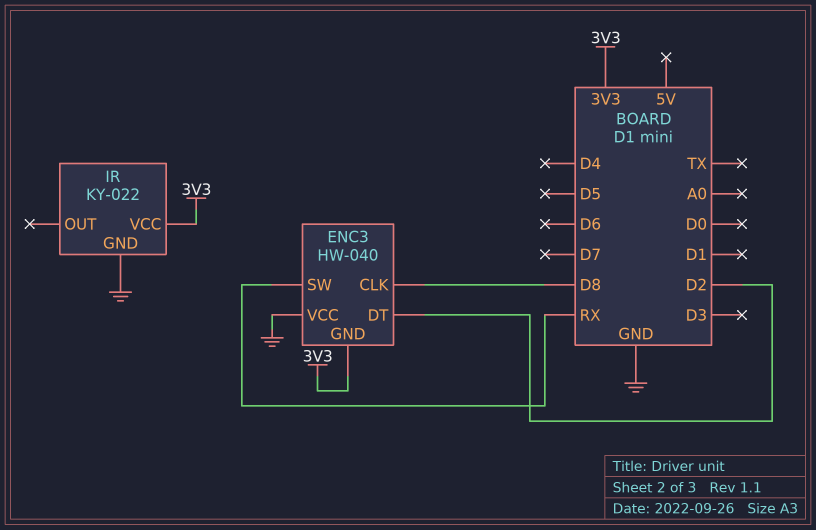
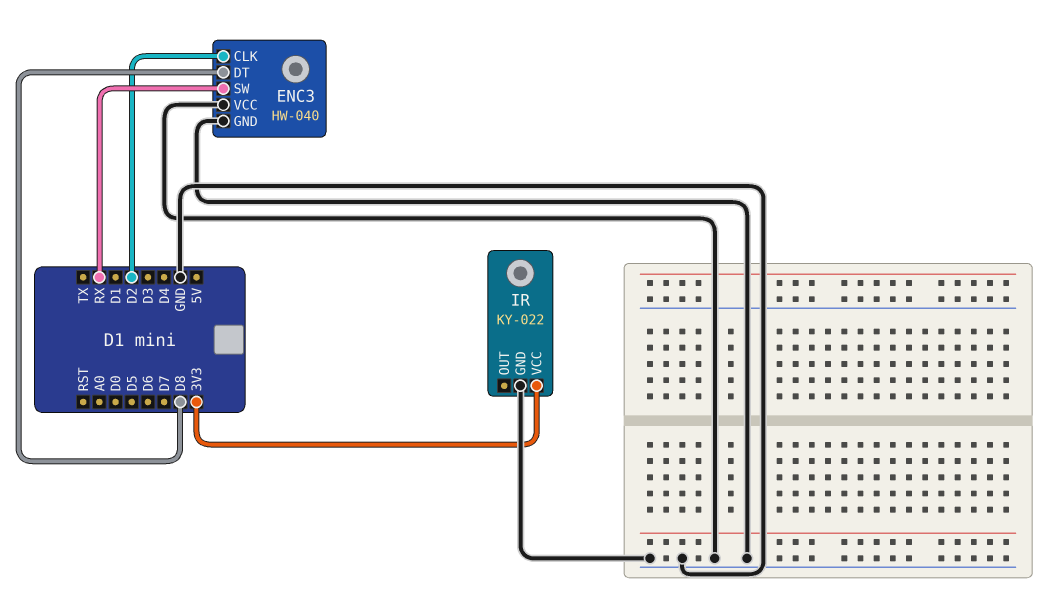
ENC3 pin CLK: D8 -> D2
ENC3 pin DT: D2 -> D8
ENC3 pin GND: 3V3 -> GND

